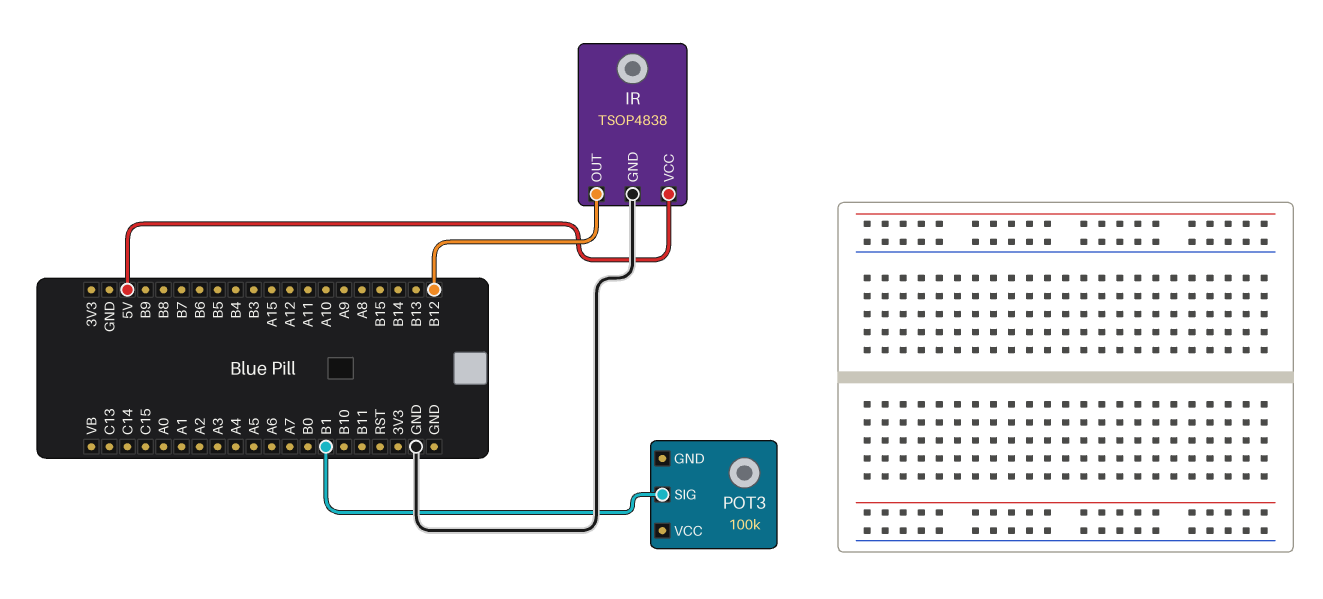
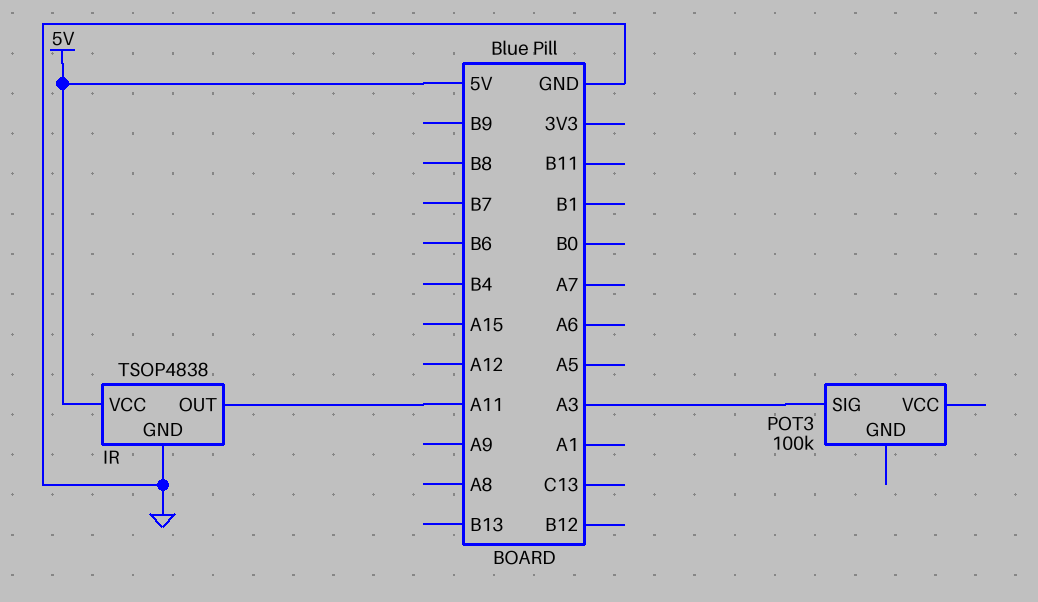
IR pin OUT: B12 -> A11
POT3 pin SIG: B1 -> A3

